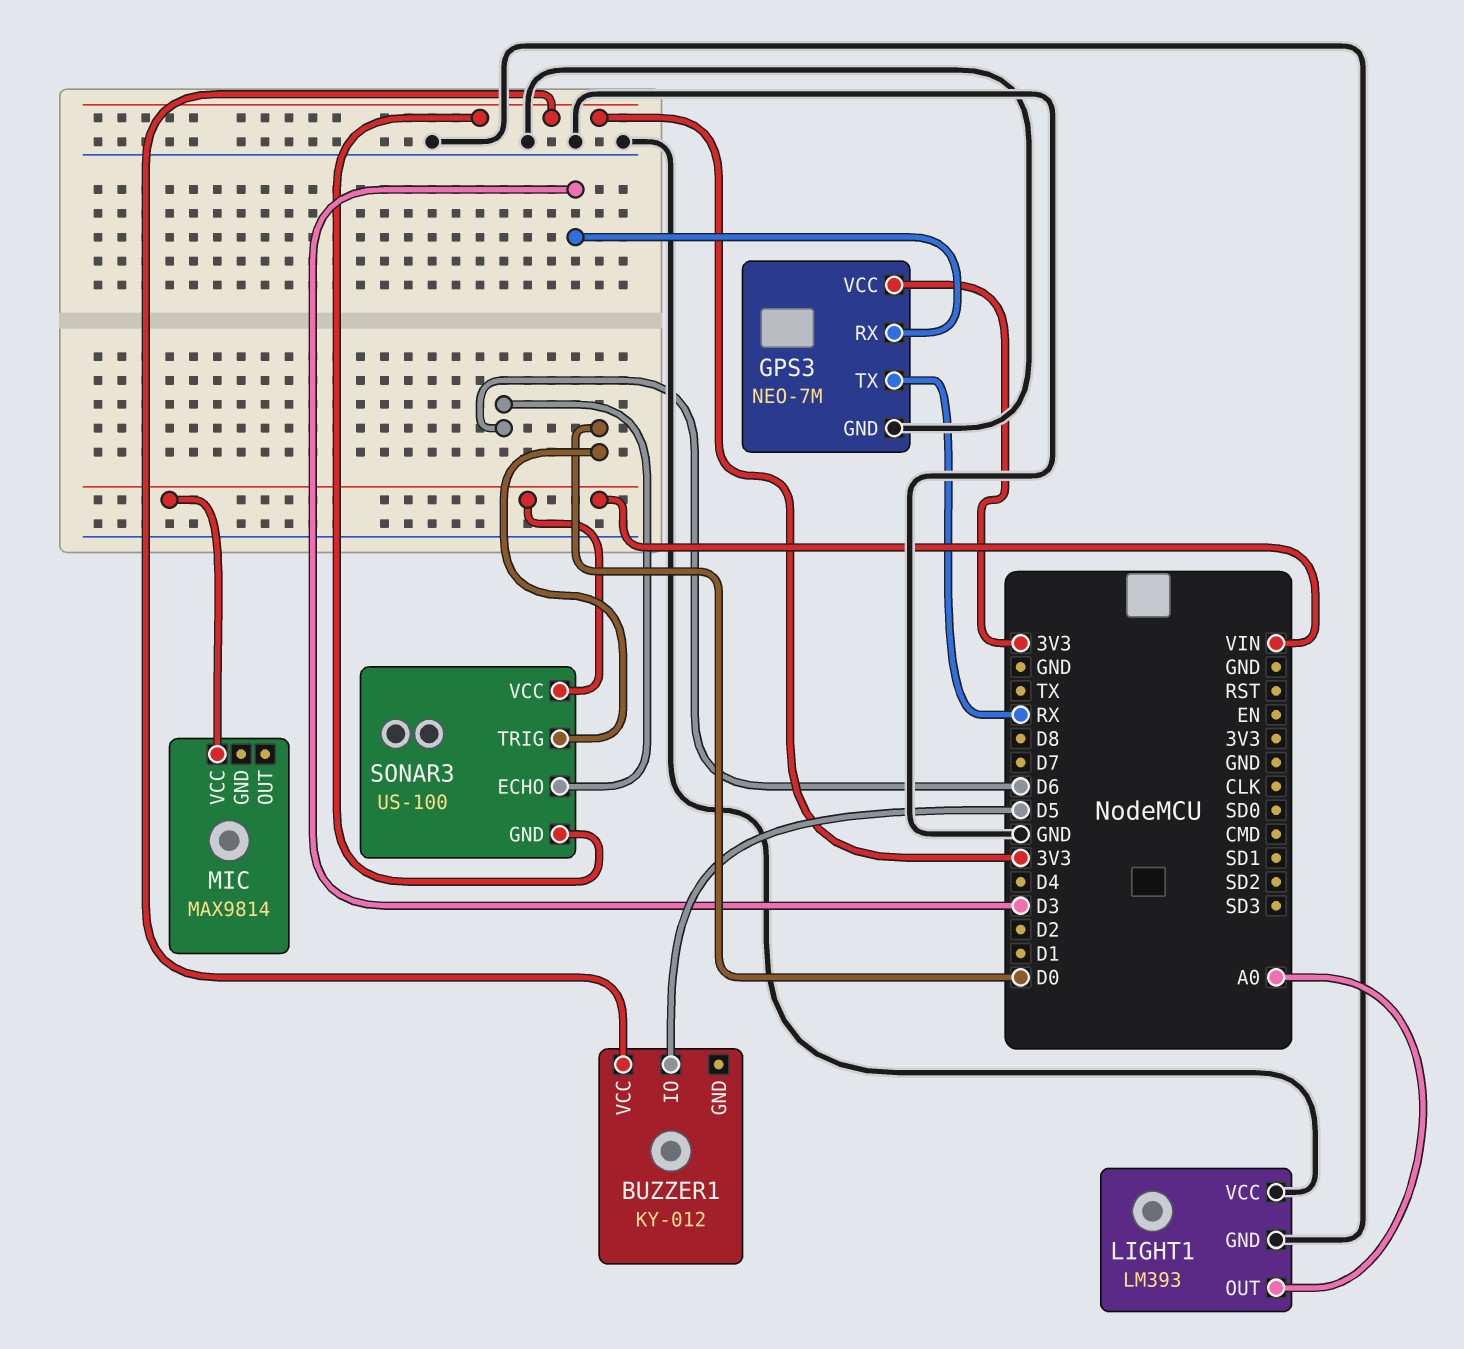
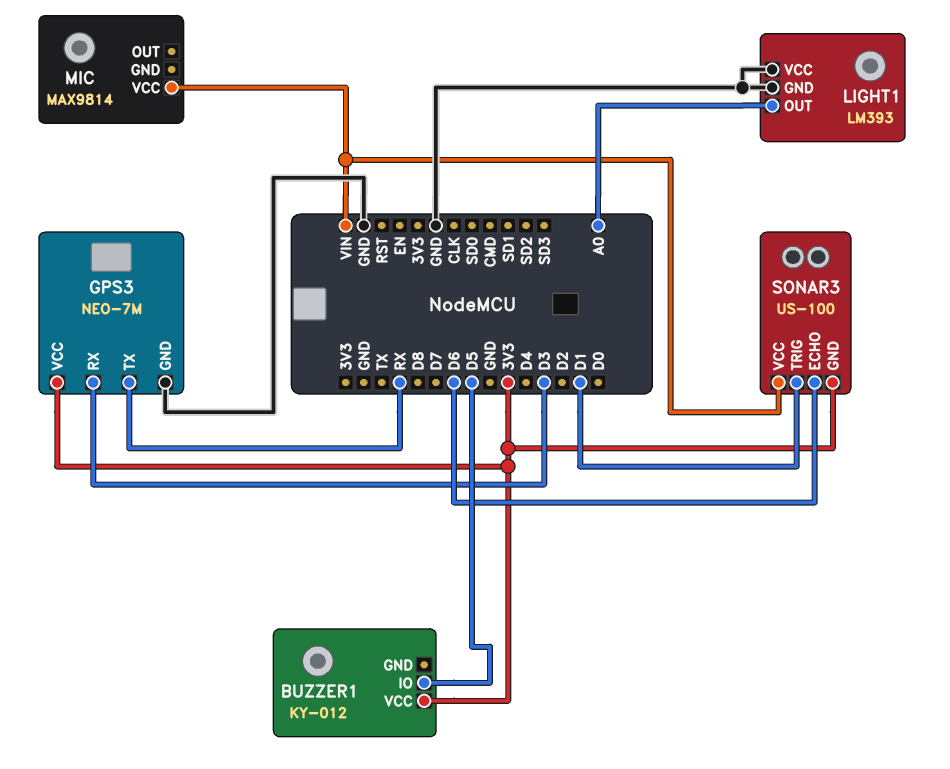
SONAR3 pin TRIG: D0 -> D1

